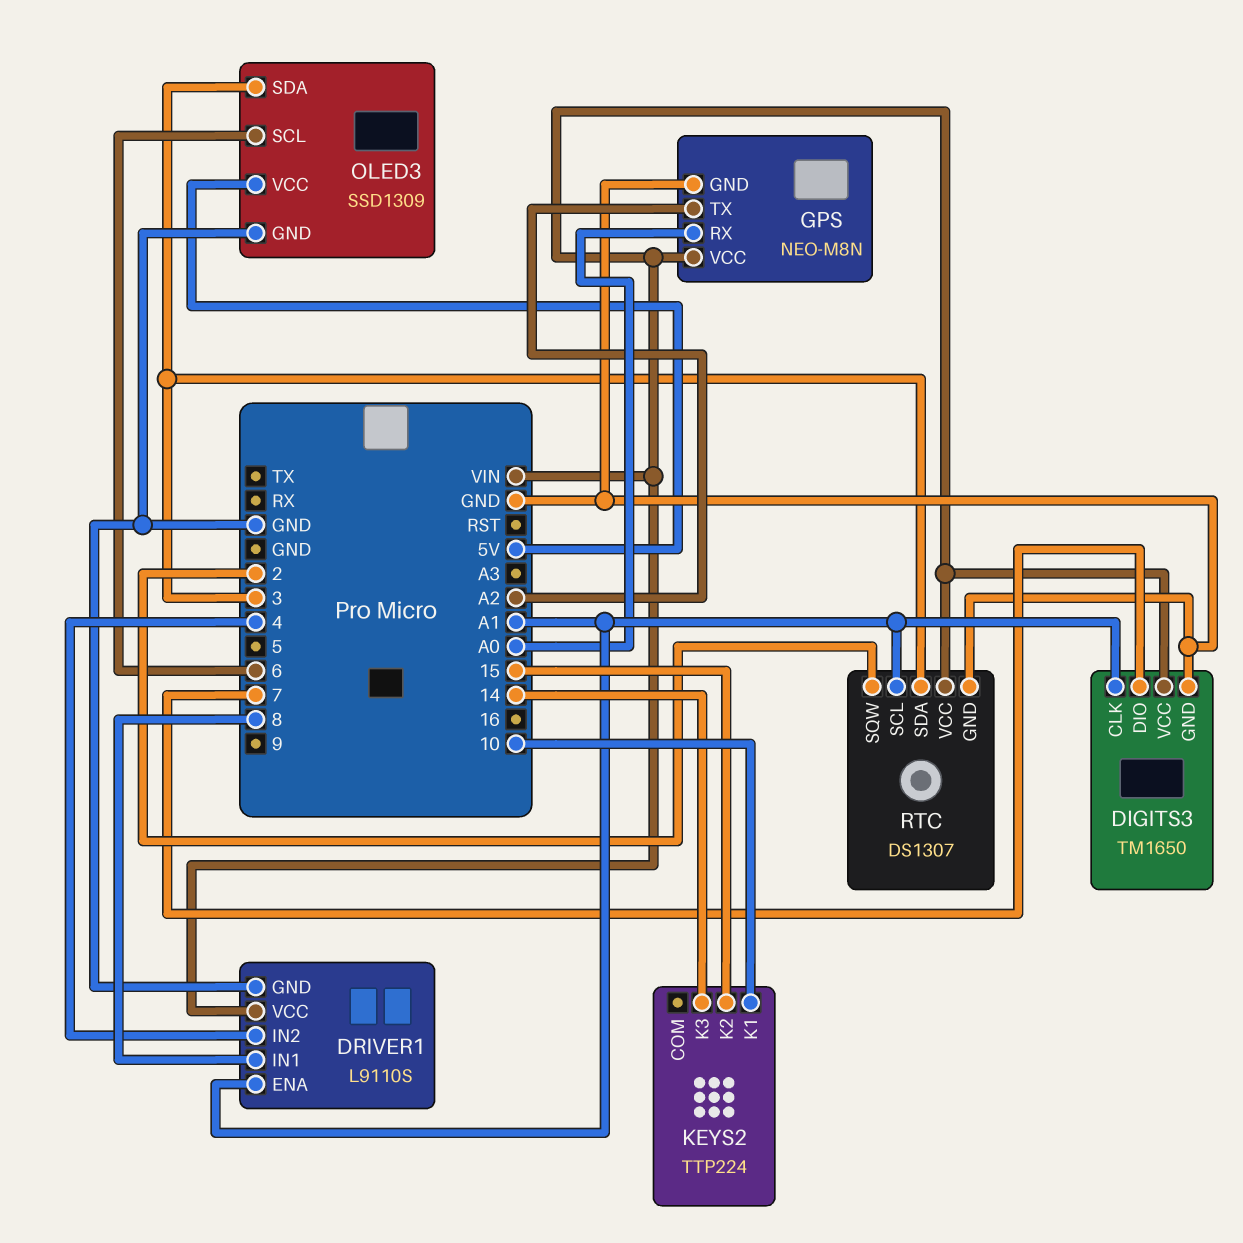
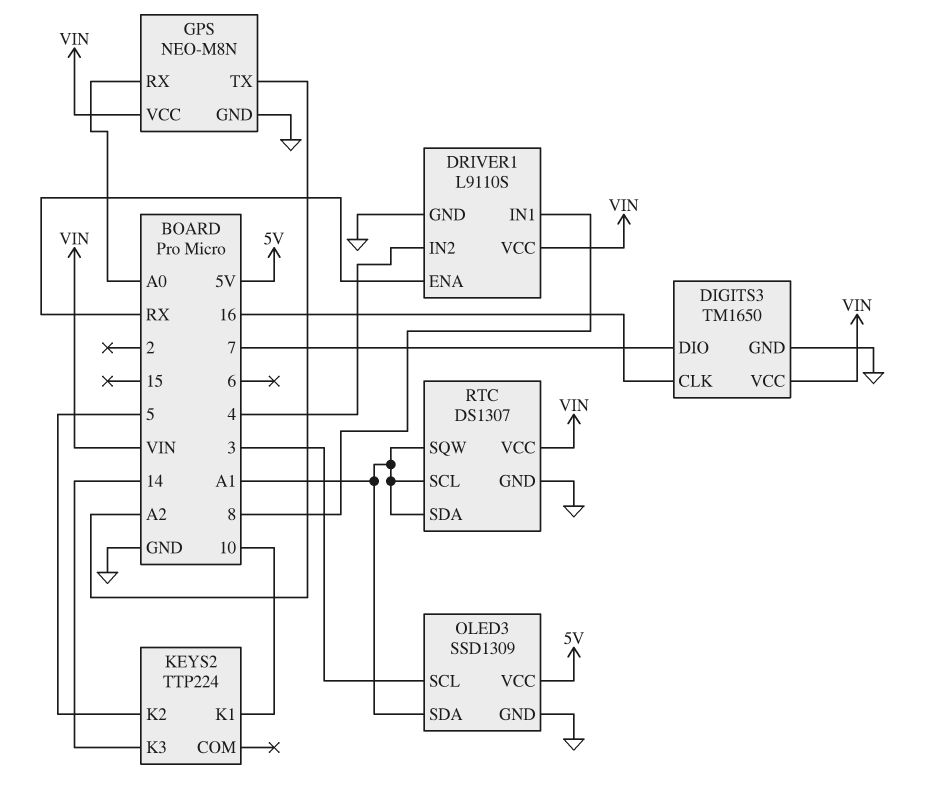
DIGITS3 pin CLK: A1 -> 16
DRIVER1 pin ENA: A1 -> RX
KEYS2 pin K2: 15 -> 5
OLED3 pin SCL: 6 -> 3
OLED3 pin SDA: 3 -> A1
RTC pin SDA: 3 -> A1
RTC pin SQW: 2 -> A1

